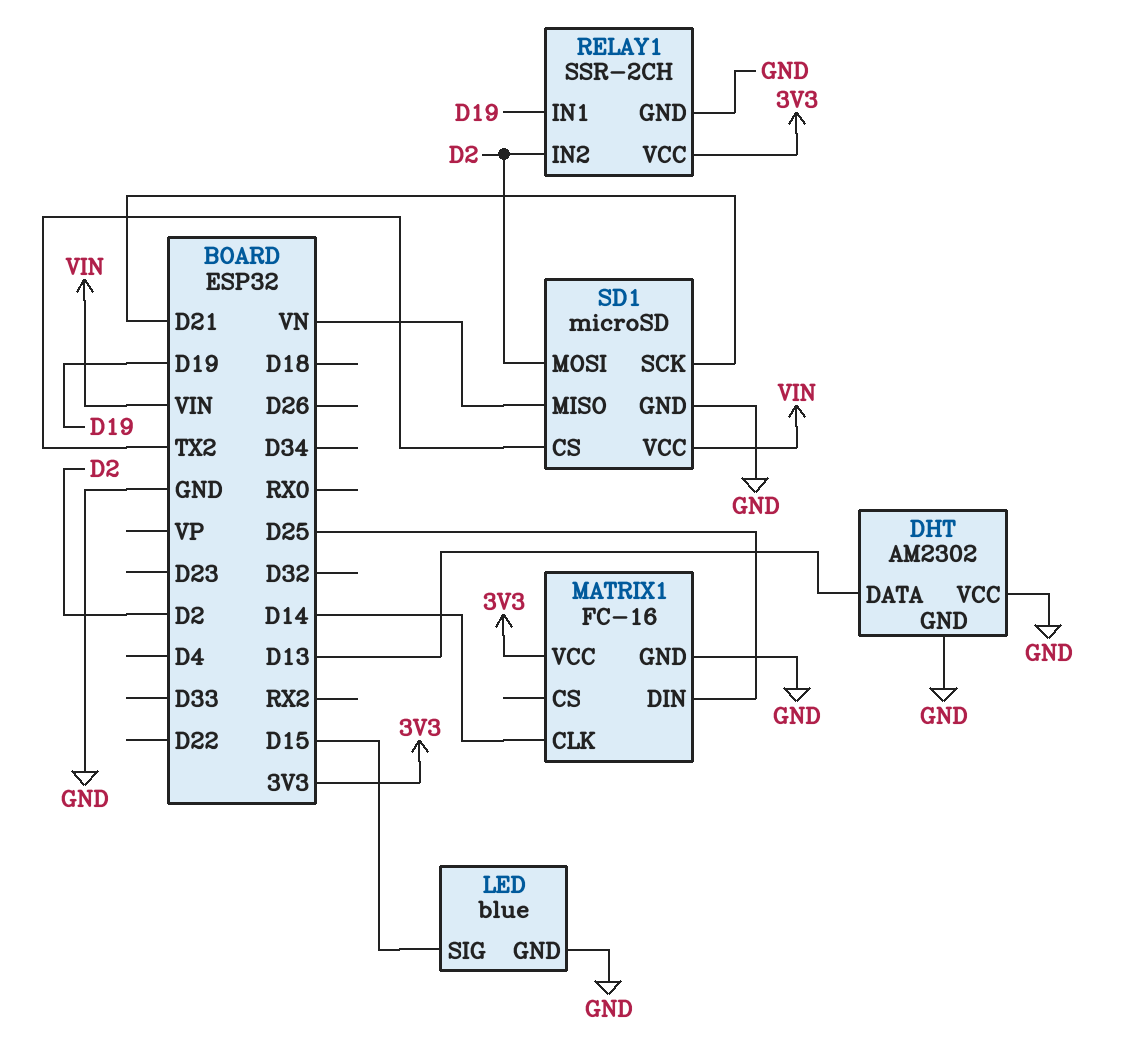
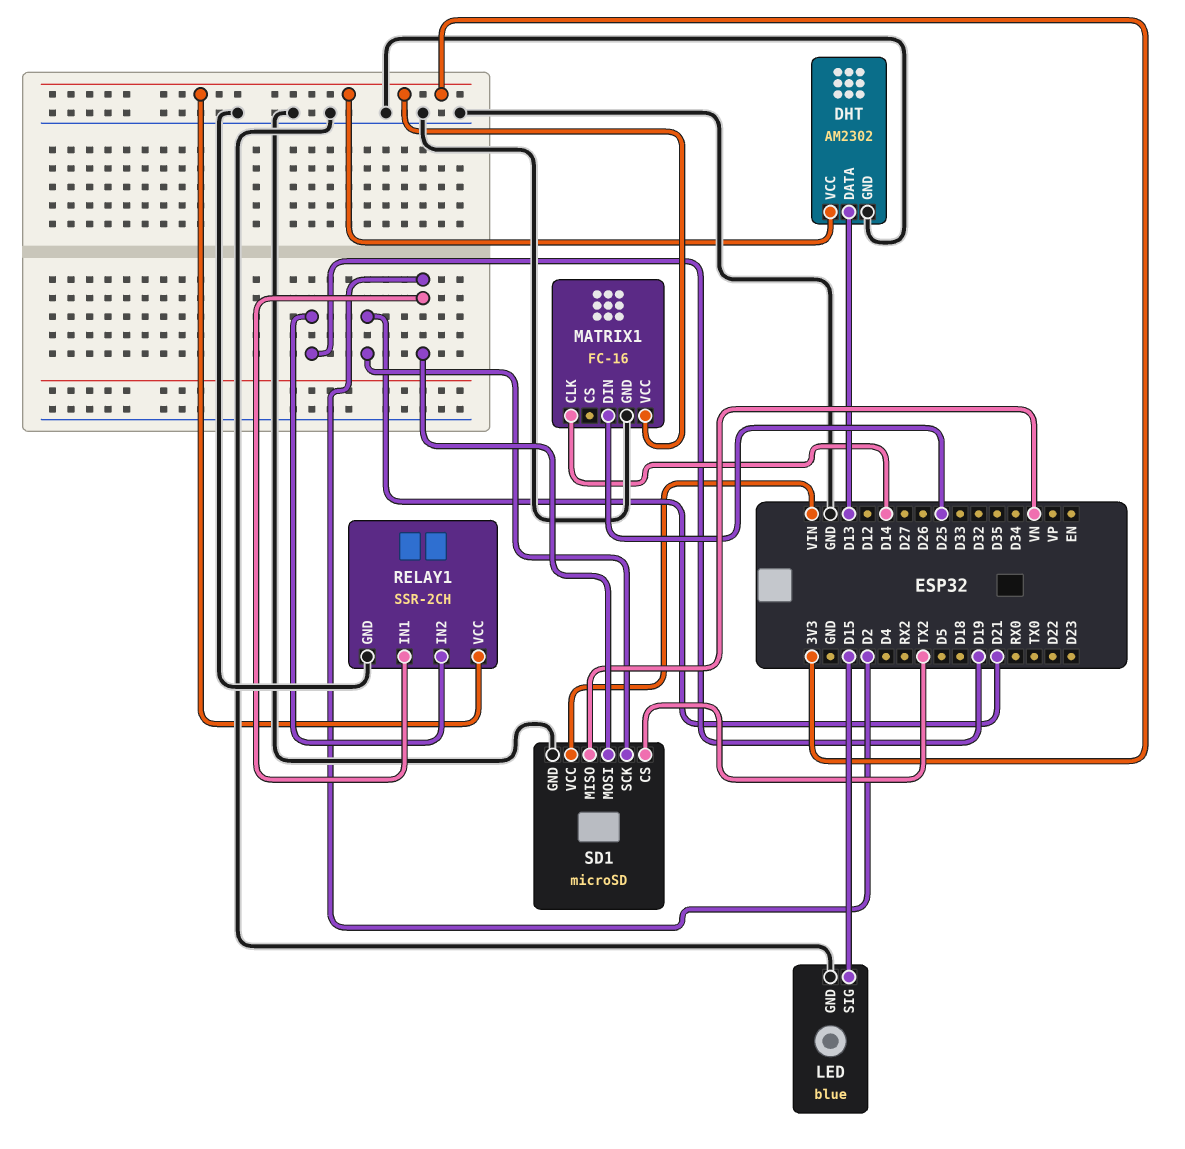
DHT pin VCC: GND -> 3V3
RELAY1 pin IN1: D19 -> D2
RELAY1 pin IN2: D2 -> D19

